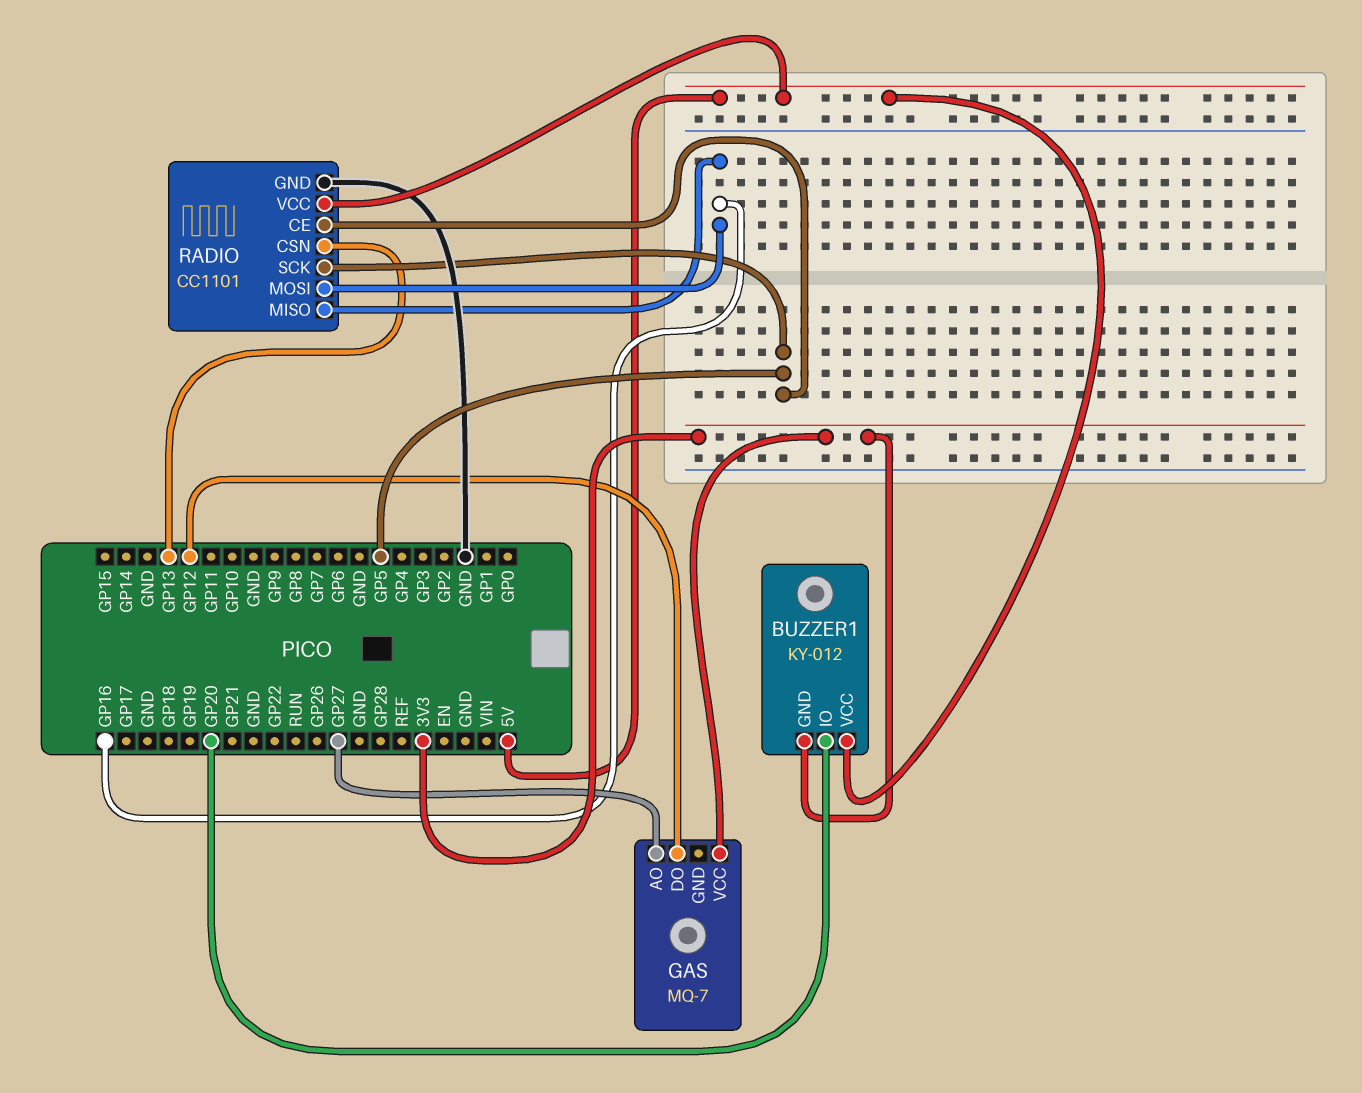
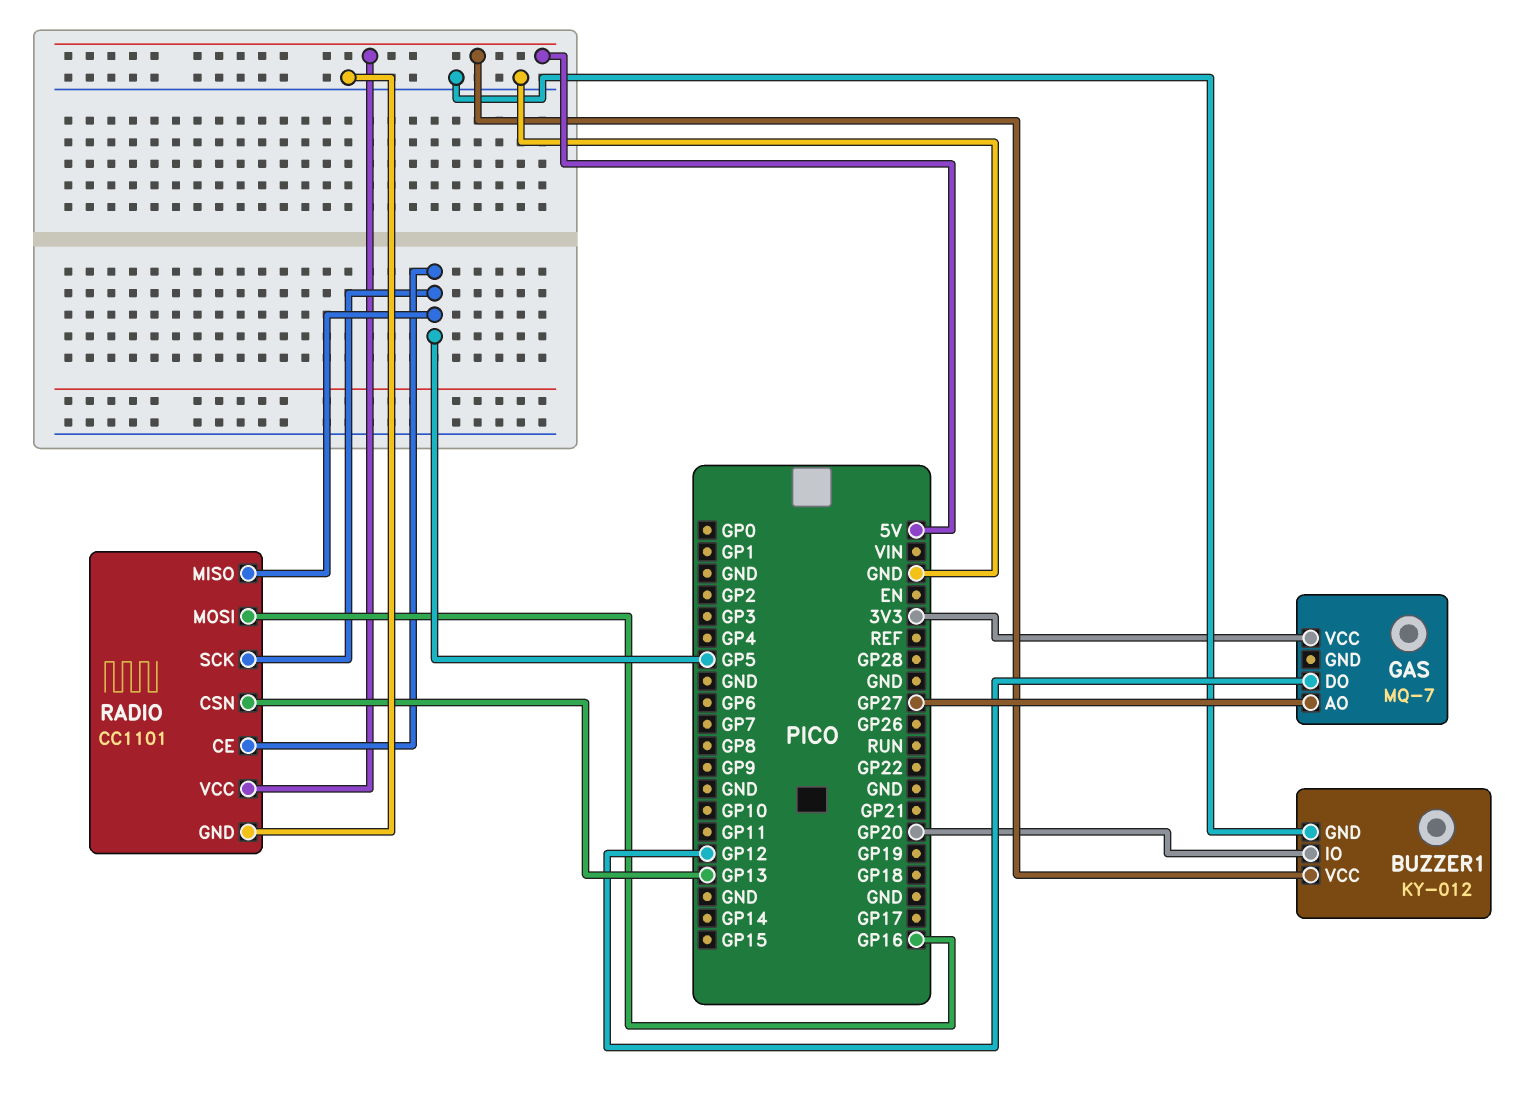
BUZZER1 pin GND: 3V3 -> GND
RADIO pin MISO: GP16 -> GP5

